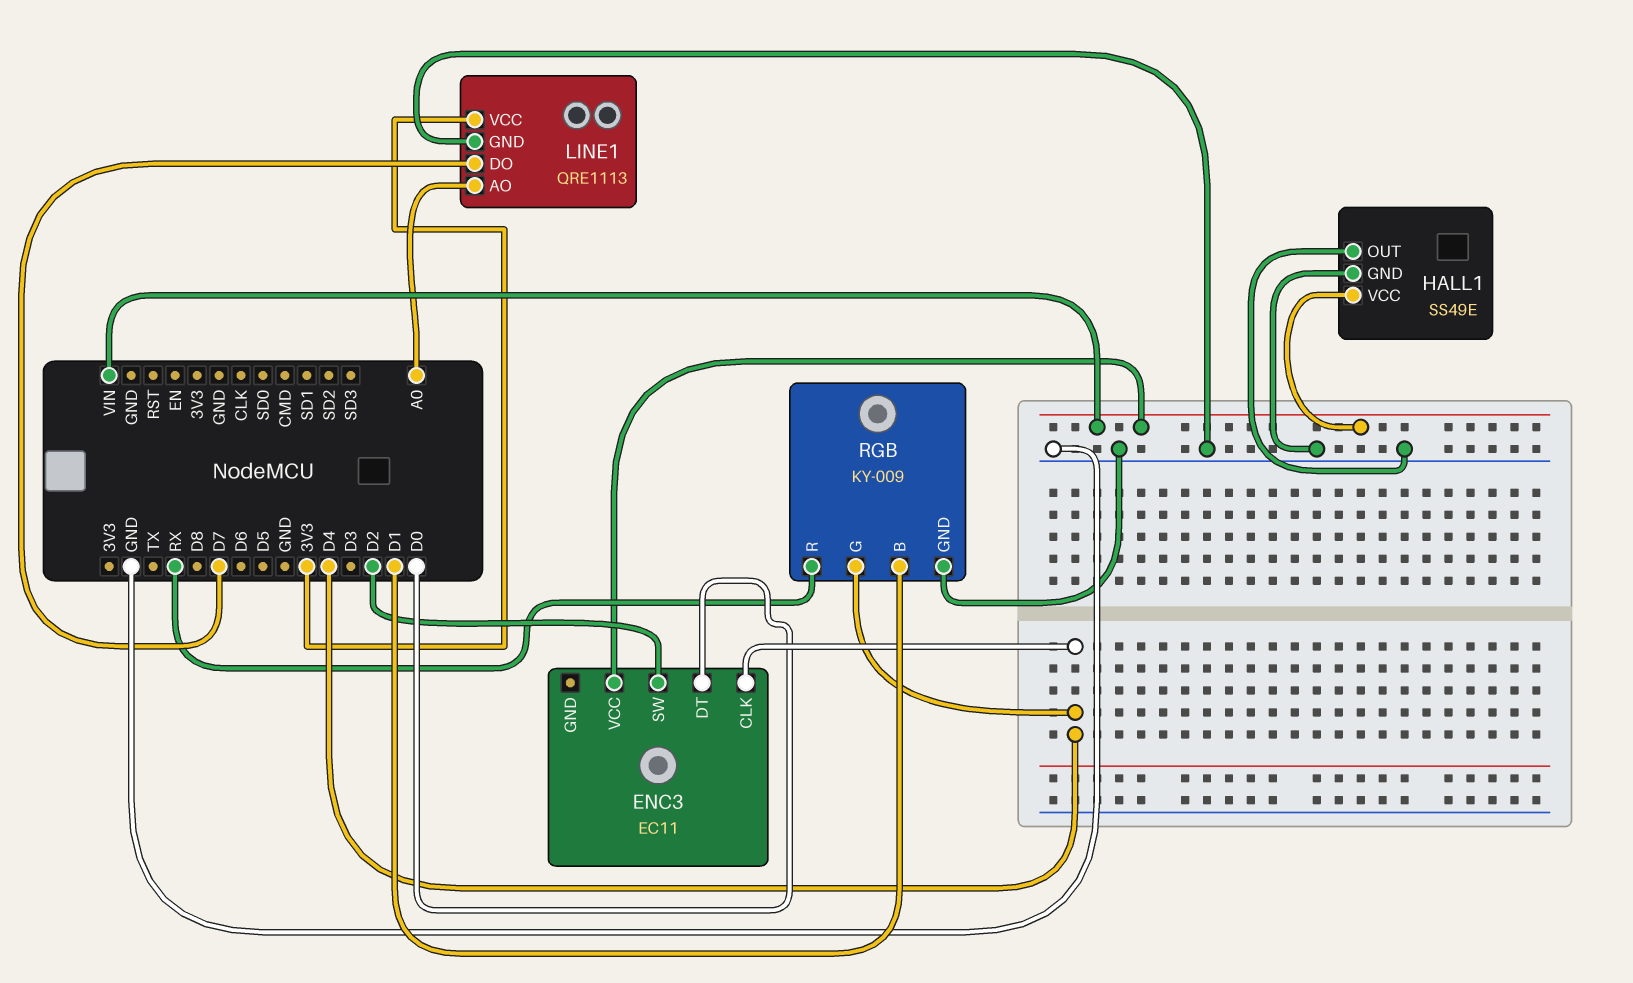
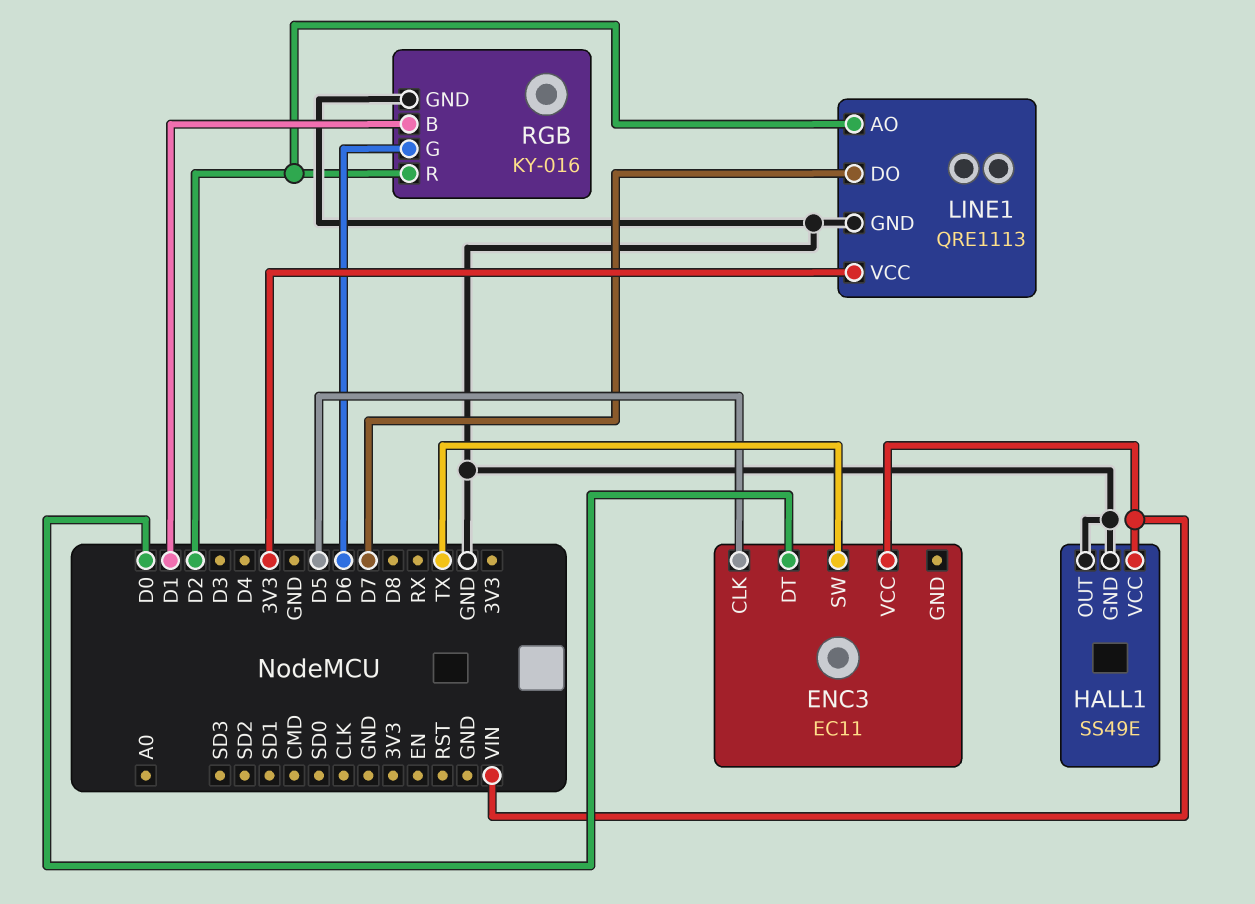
ENC3 pin CLK: D4 -> D5
ENC3 pin SW: D2 -> TX
LINE1 pin AO: A0 -> D2
RGB: KY-009 -> KY-016
RGB pin G: D4 -> D6
RGB pin R: RX -> D2

